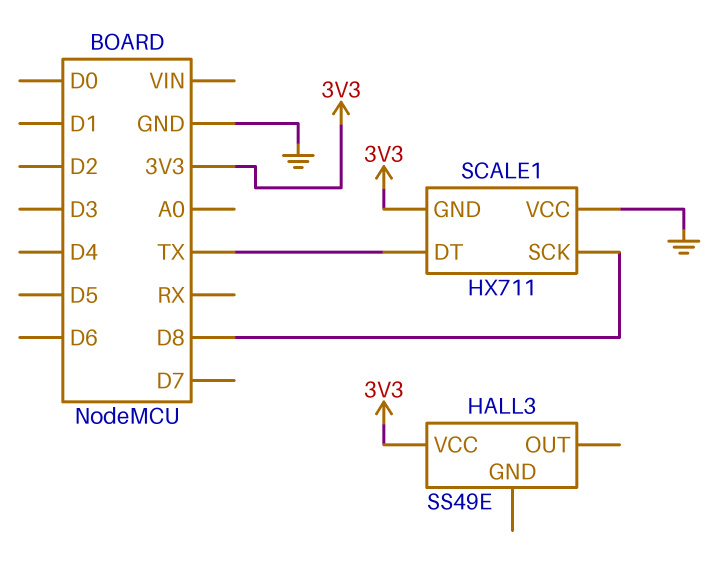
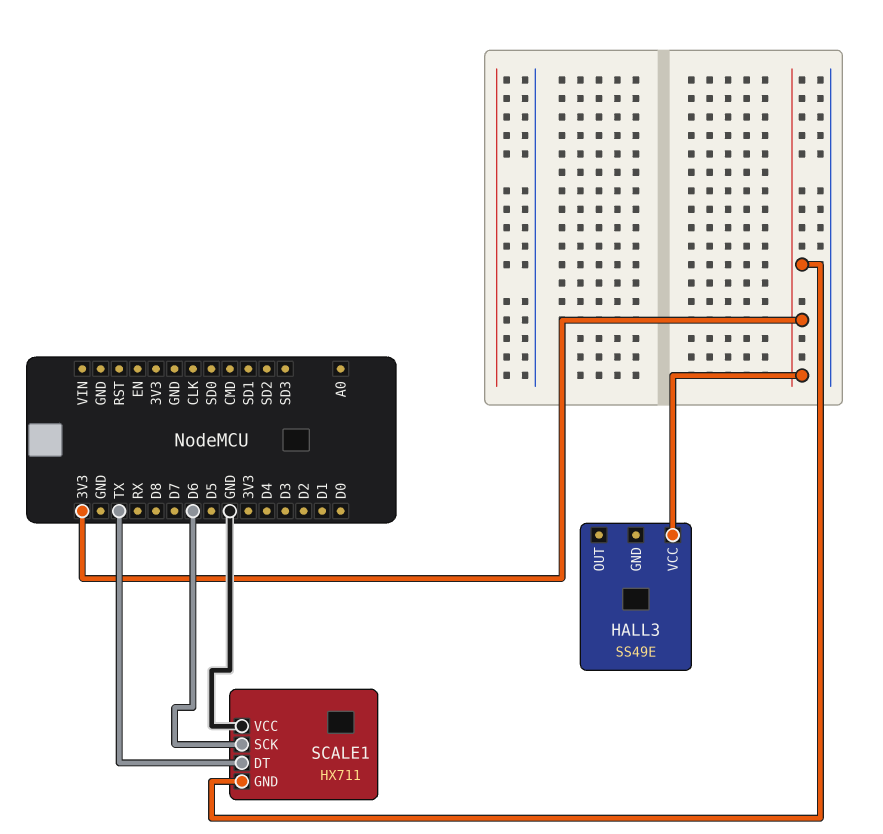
SCALE1 pin SCK: D8 -> D6

